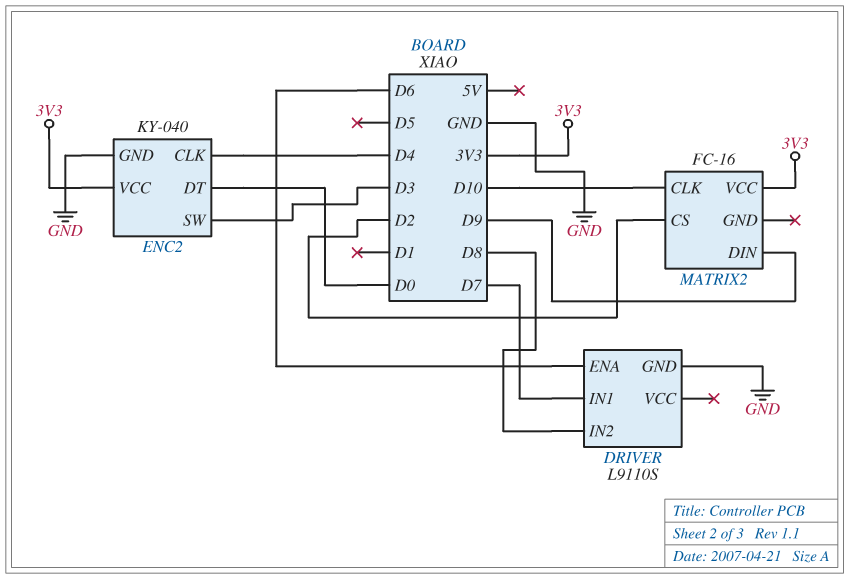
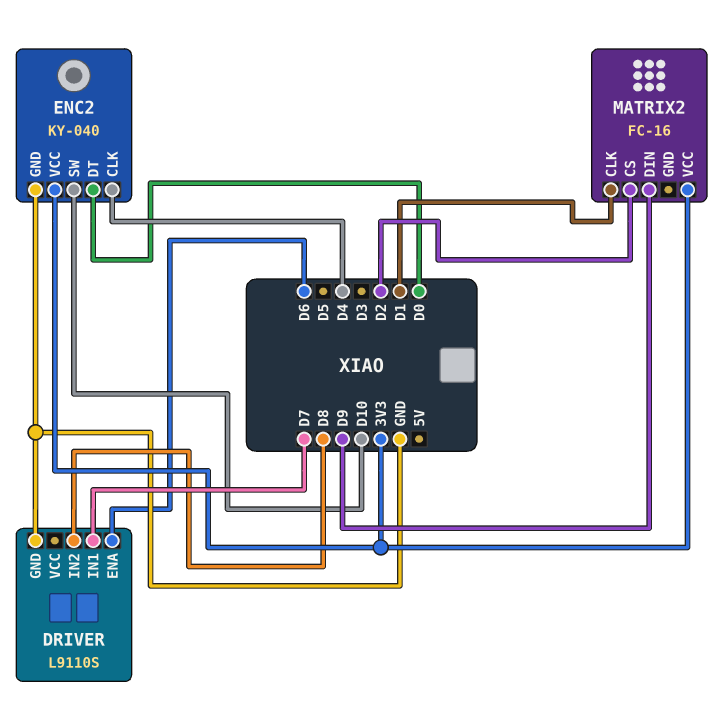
ENC2 pin SW: D3 -> D10
MATRIX2 pin CLK: D10 -> D1

